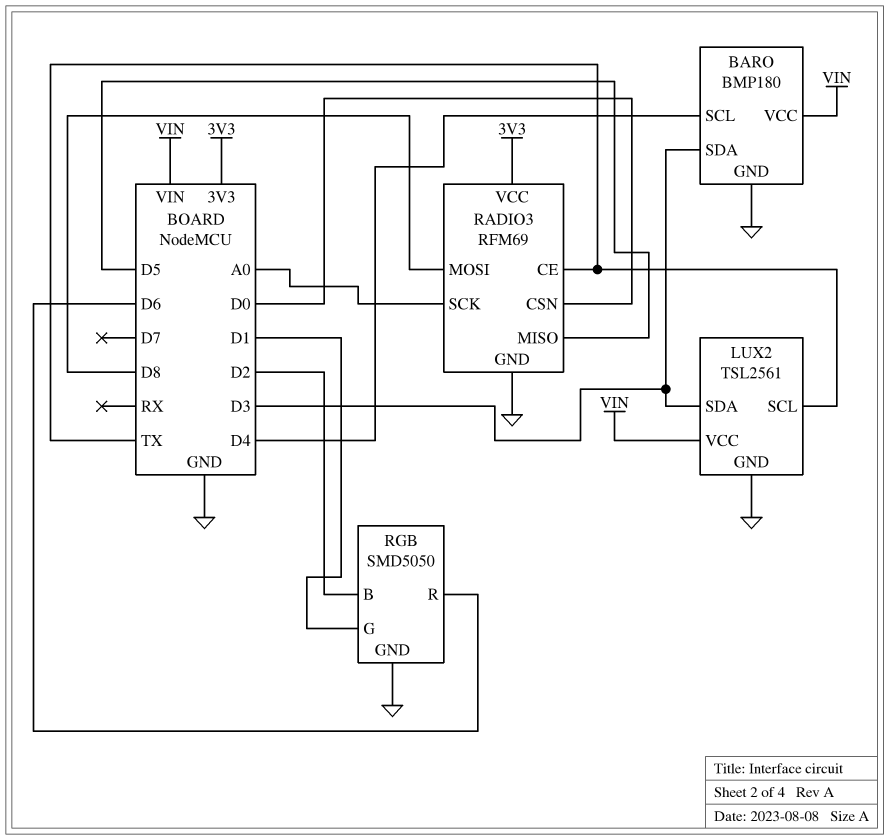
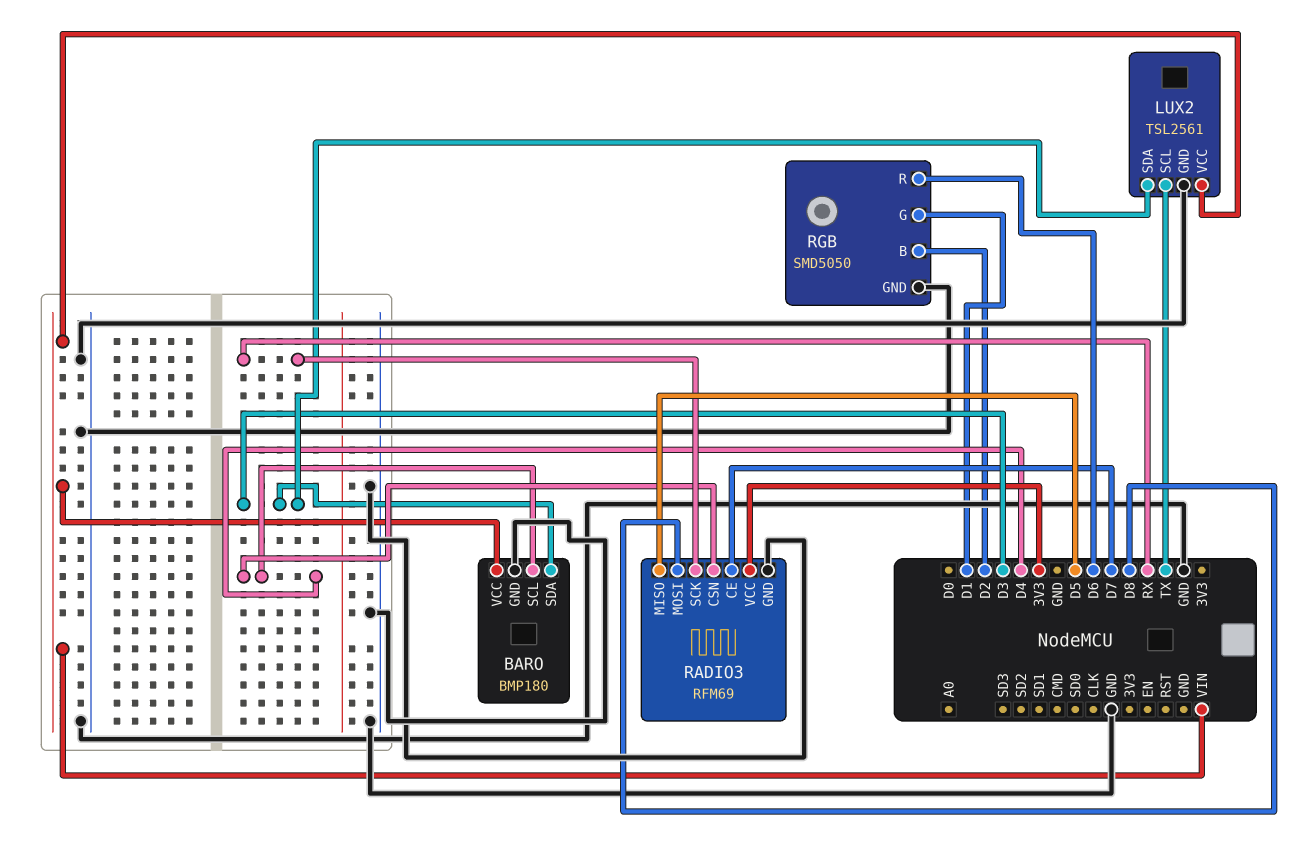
RADIO3 pin CE: TX -> D7
RADIO3 pin CSN: D0 -> D4
RADIO3 pin SCK: A0 -> RX

